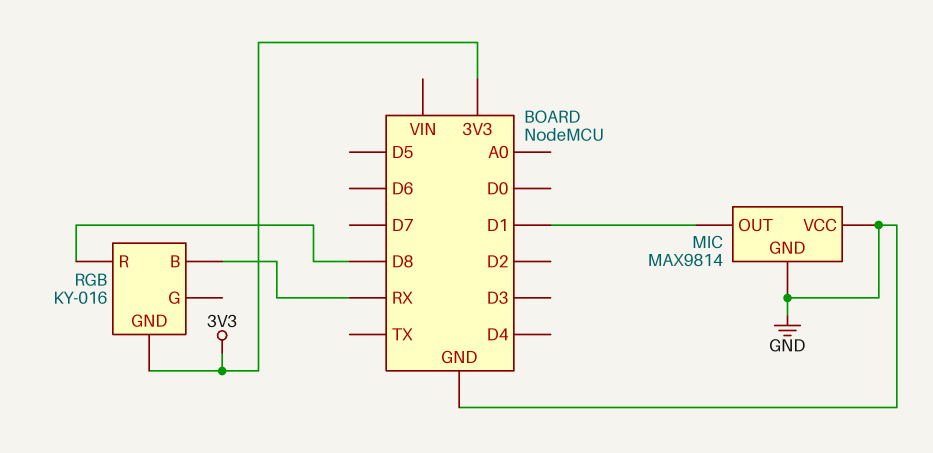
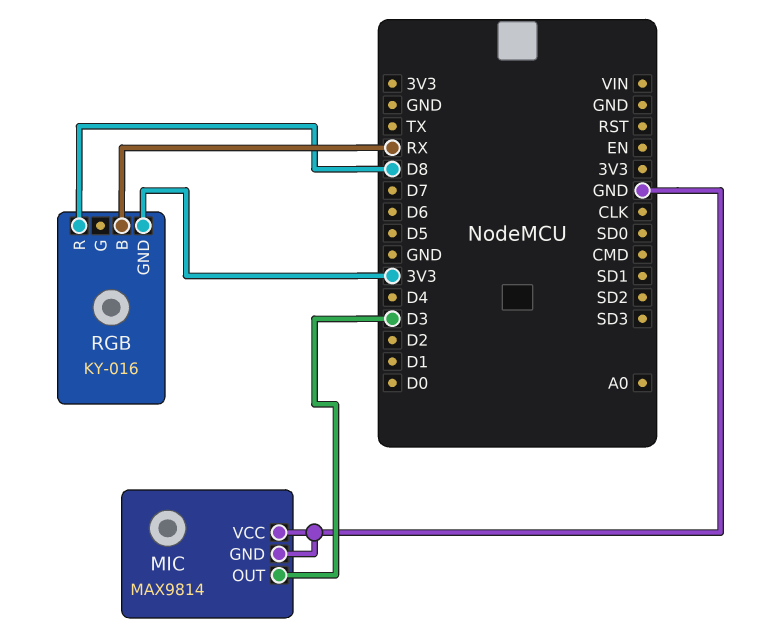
MIC pin OUT: D1 -> D3

